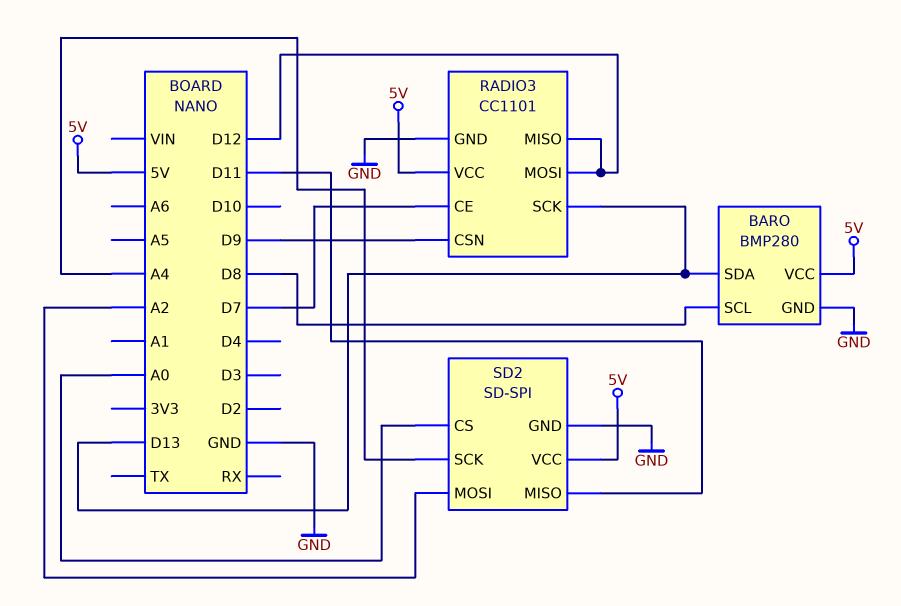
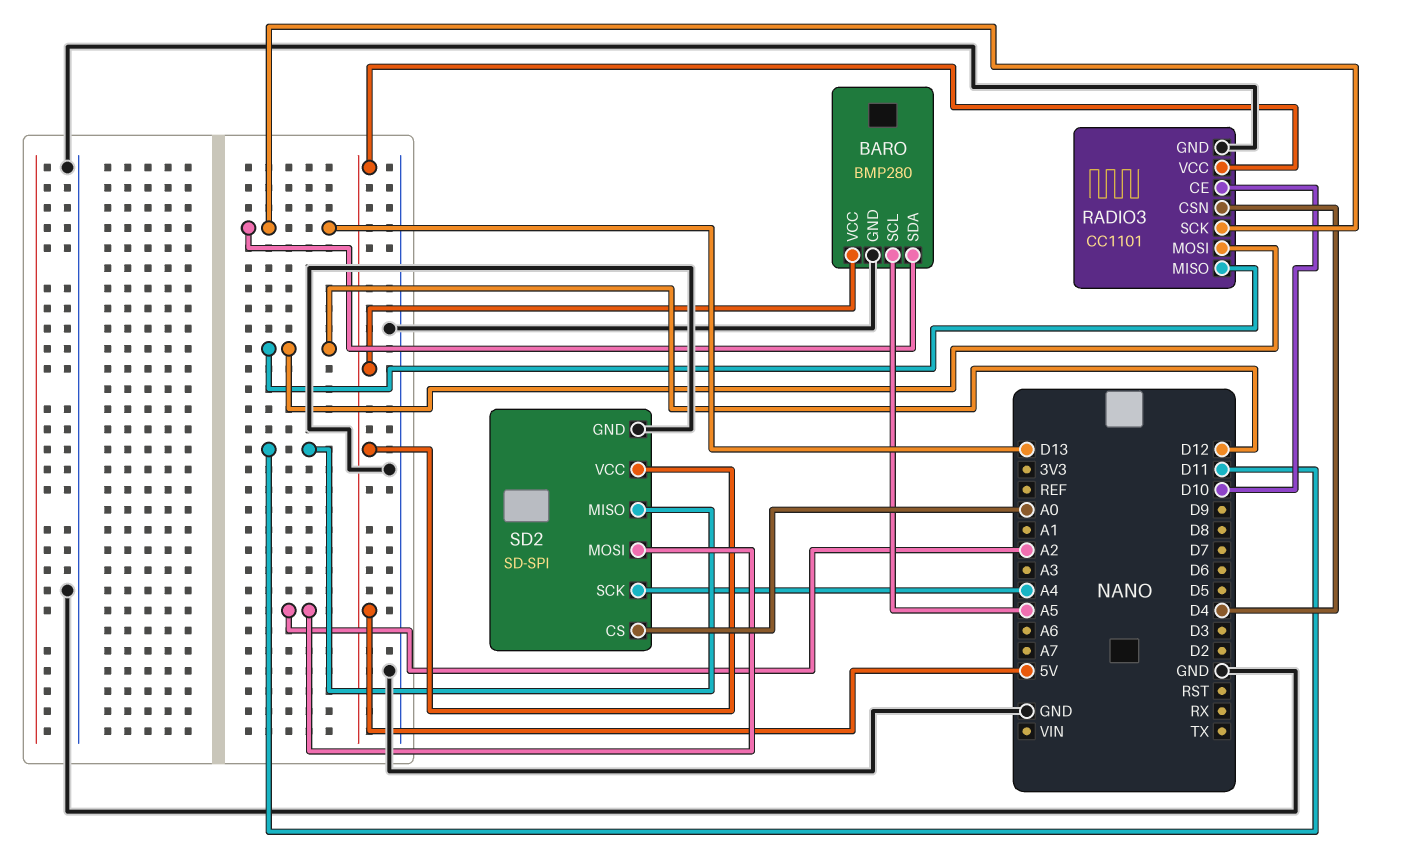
BARO pin SCL: D8 -> A5
RADIO3 pin CE: D7 -> D10
RADIO3 pin CSN: D9 -> D4

